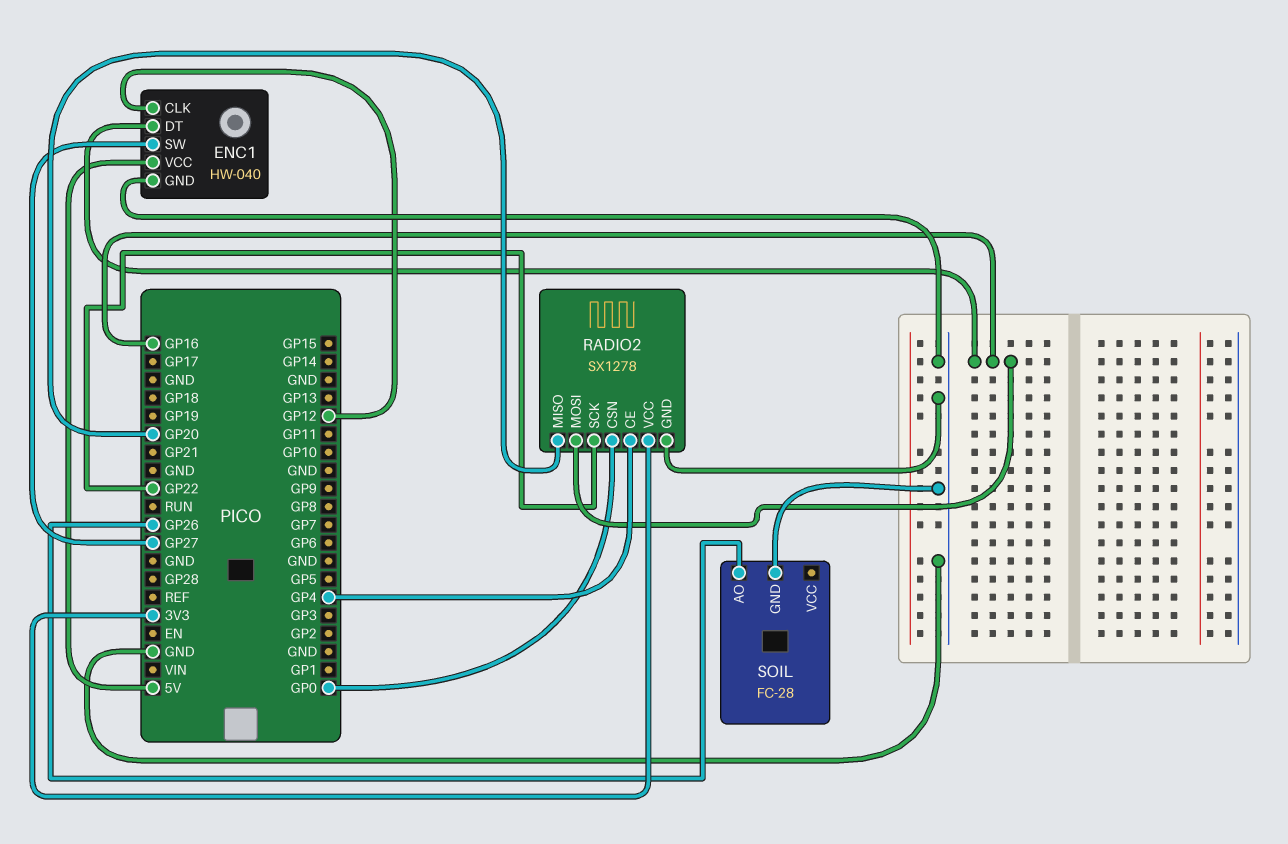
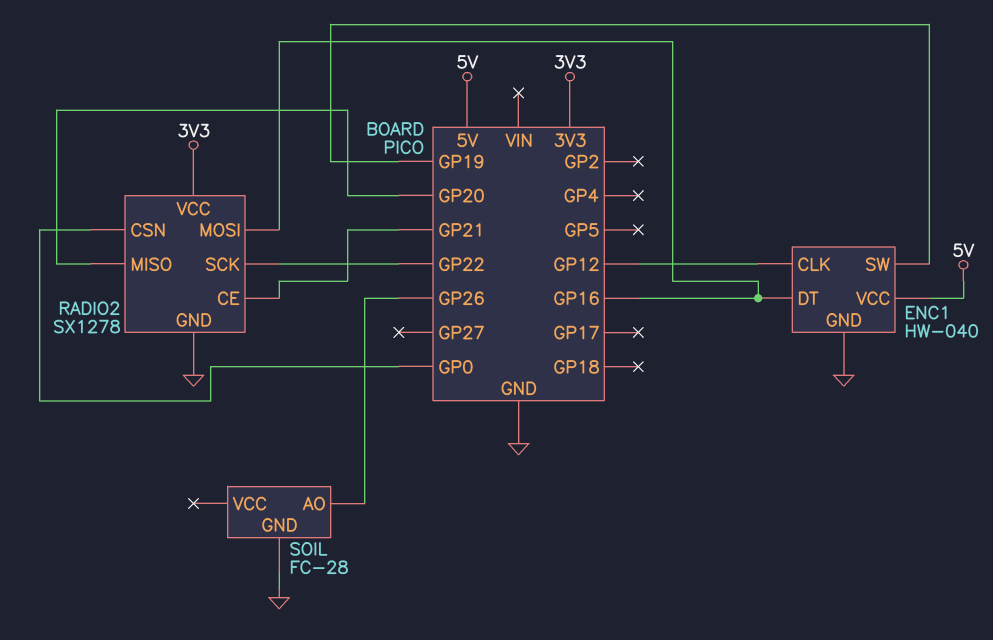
ENC1 pin SW: GP27 -> GP19
RADIO2 pin CE: GP4 -> GP21

